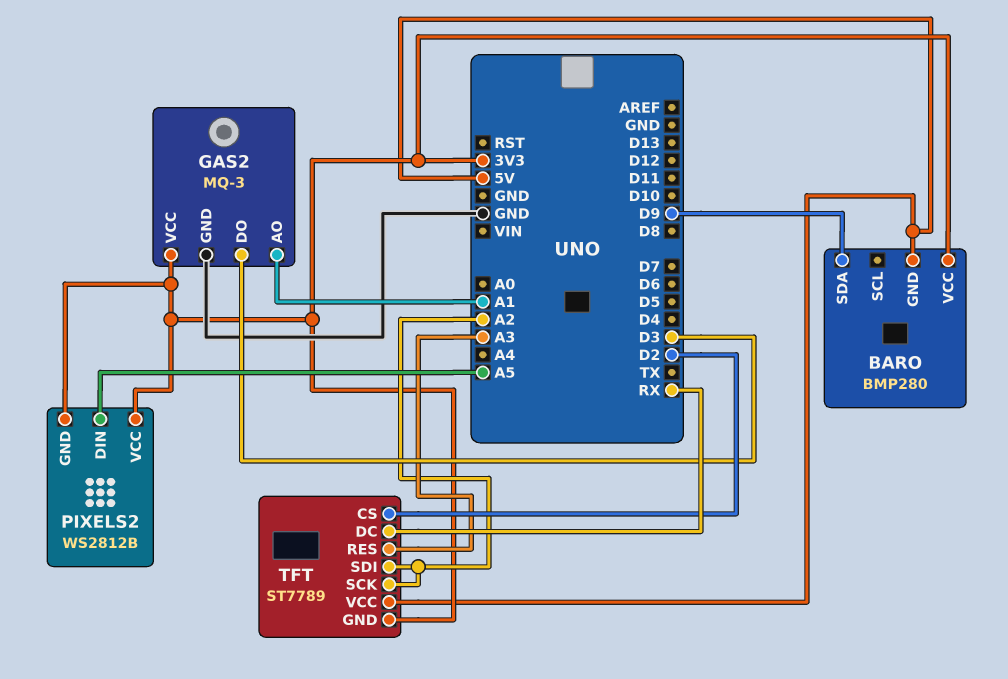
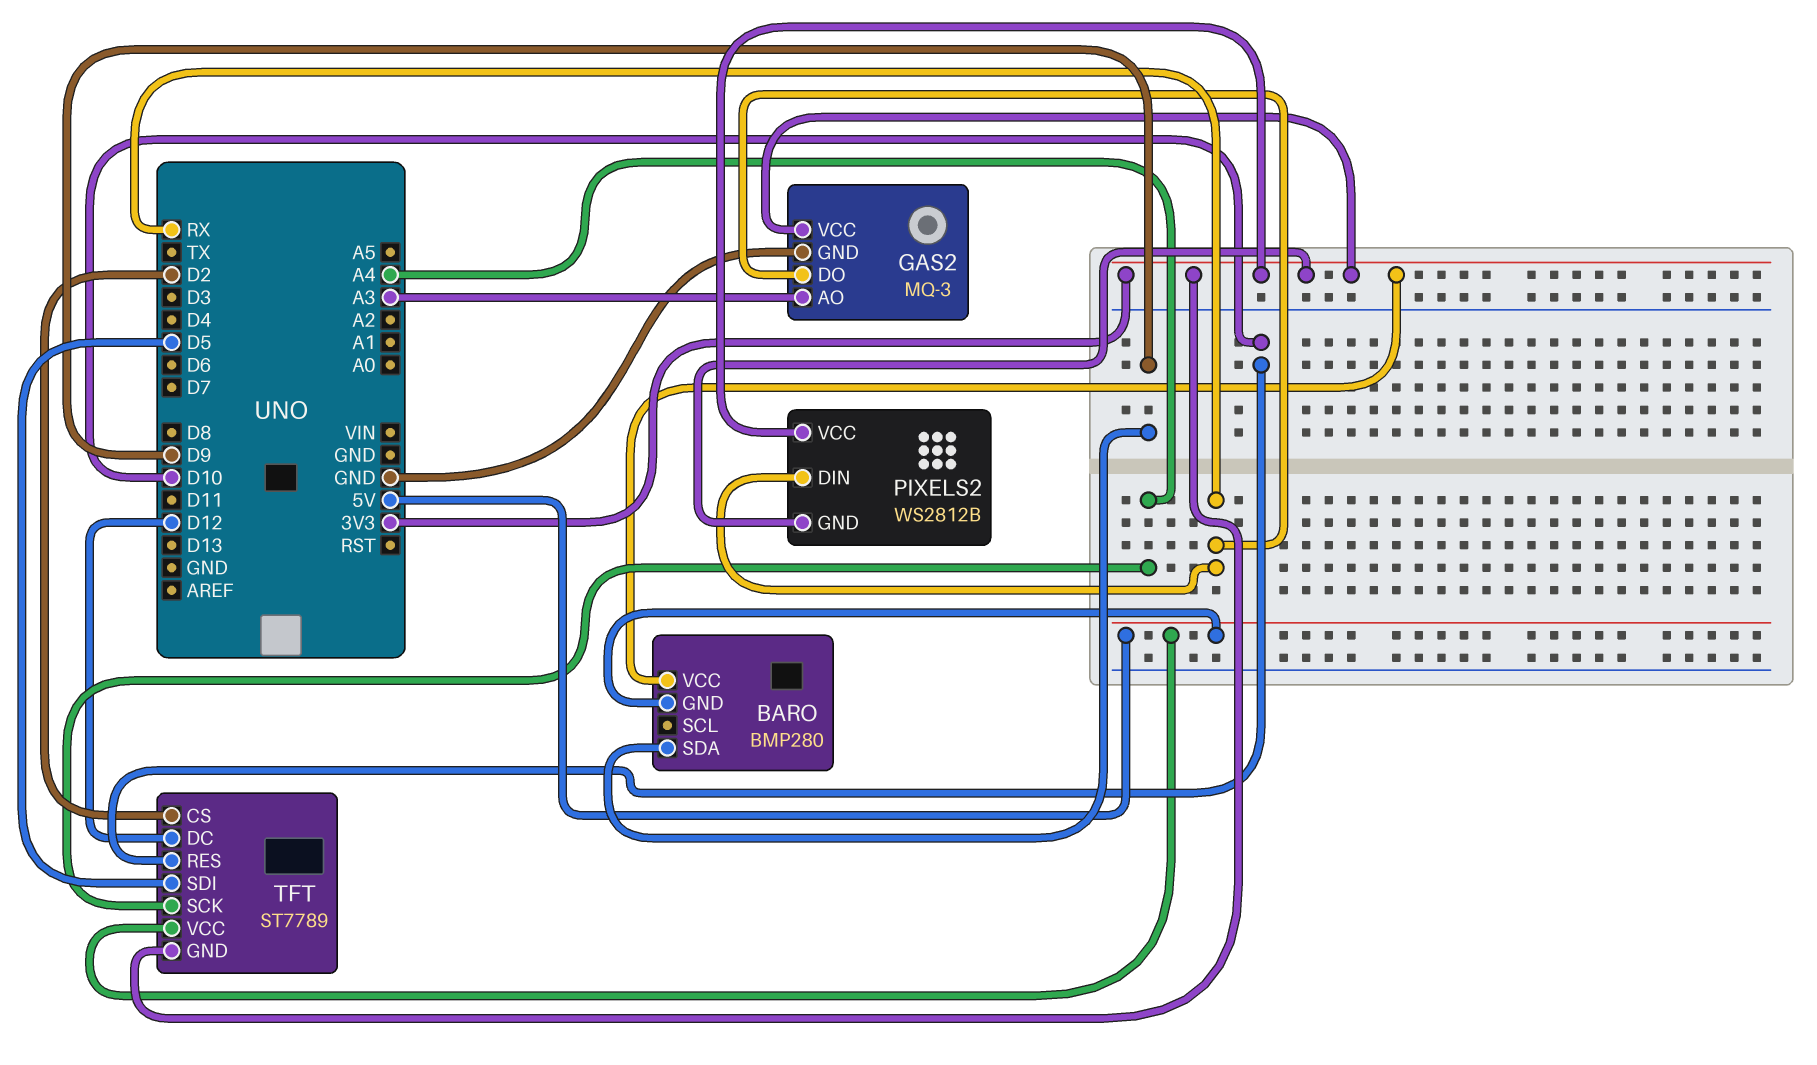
GAS2 pin AO: A1 -> A3
GAS2 pin DO: D3 -> RX
PIXELS2 pin DIN: A5 -> RX
TFT pin DC: RX -> D12
TFT pin RES: A3 -> D10
TFT pin SCK: A2 -> A4
TFT pin SDI: A2 -> D5

